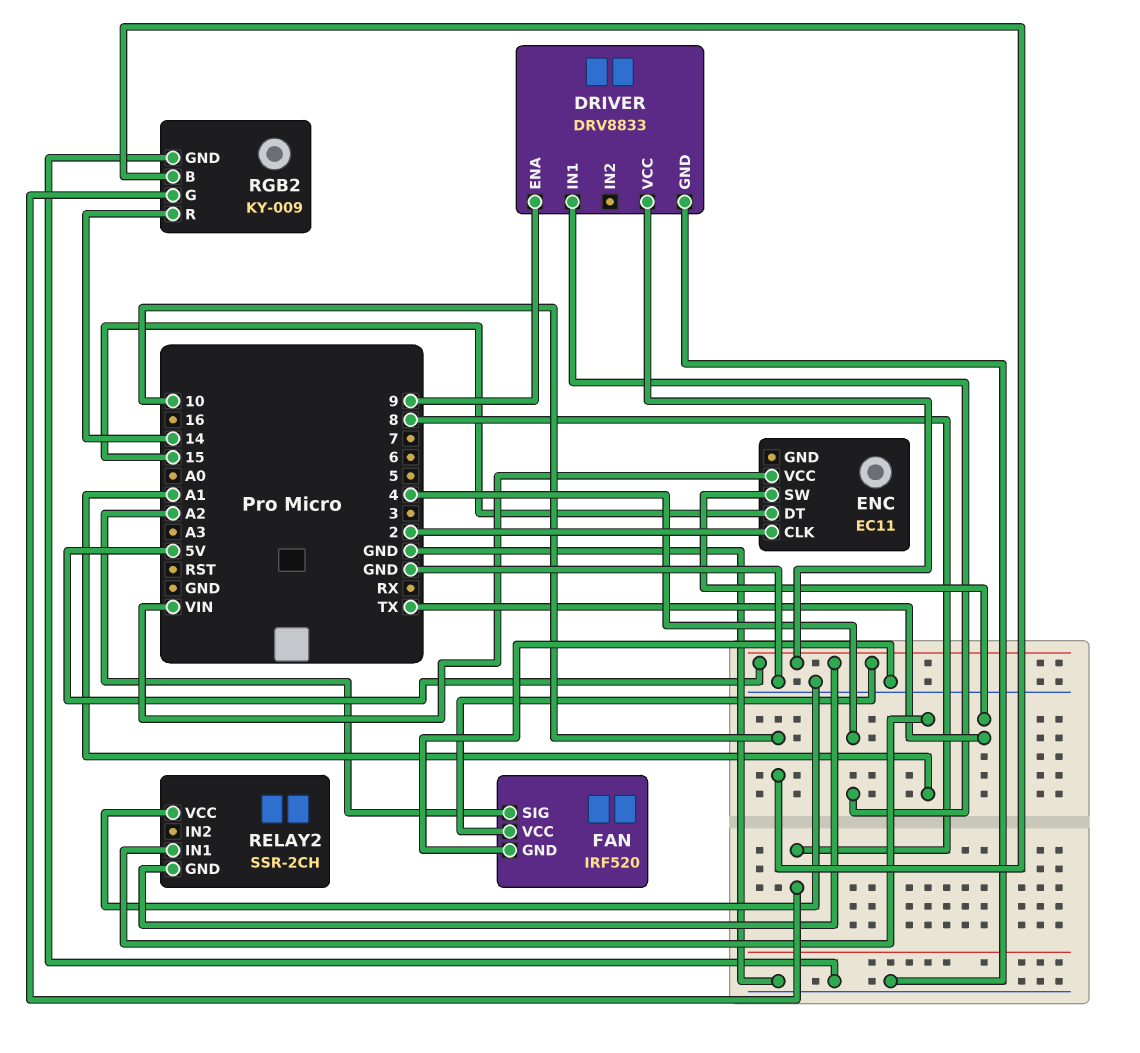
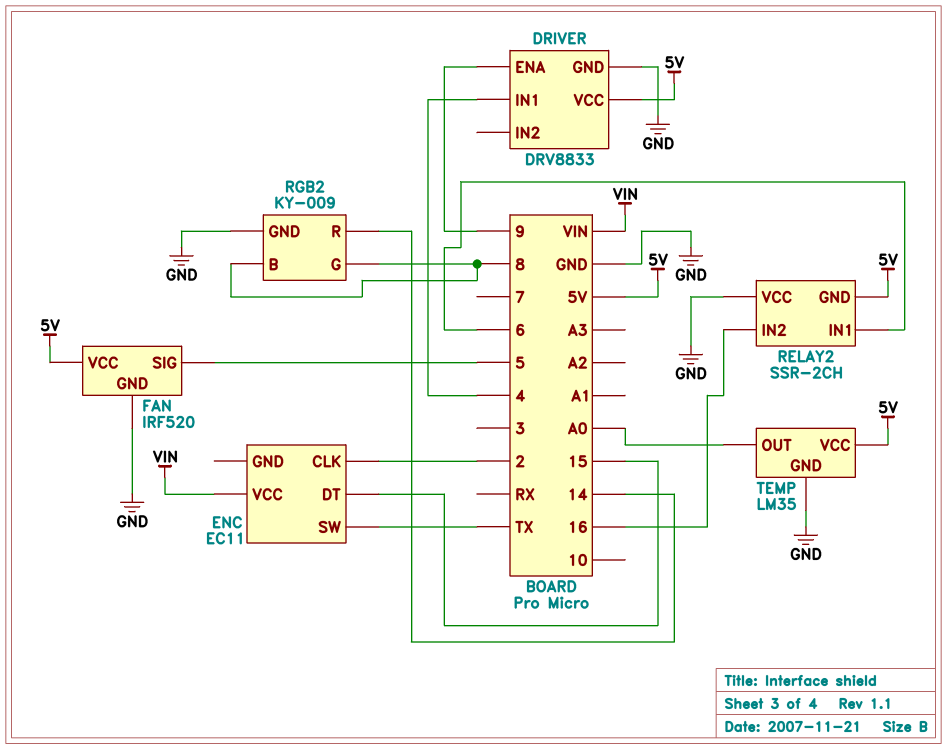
FAN pin SIG: A2 -> 5
RELAY2 pin IN1: A1 -> 6
RELAY2 pin IN2: none -> 16
RGB2 pin B: 10 -> 8
TEMP: none -> LM35
TEMP pin GND: none -> GND
TEMP pin OUT: none -> A0
TEMP pin VCC: none -> 5V

